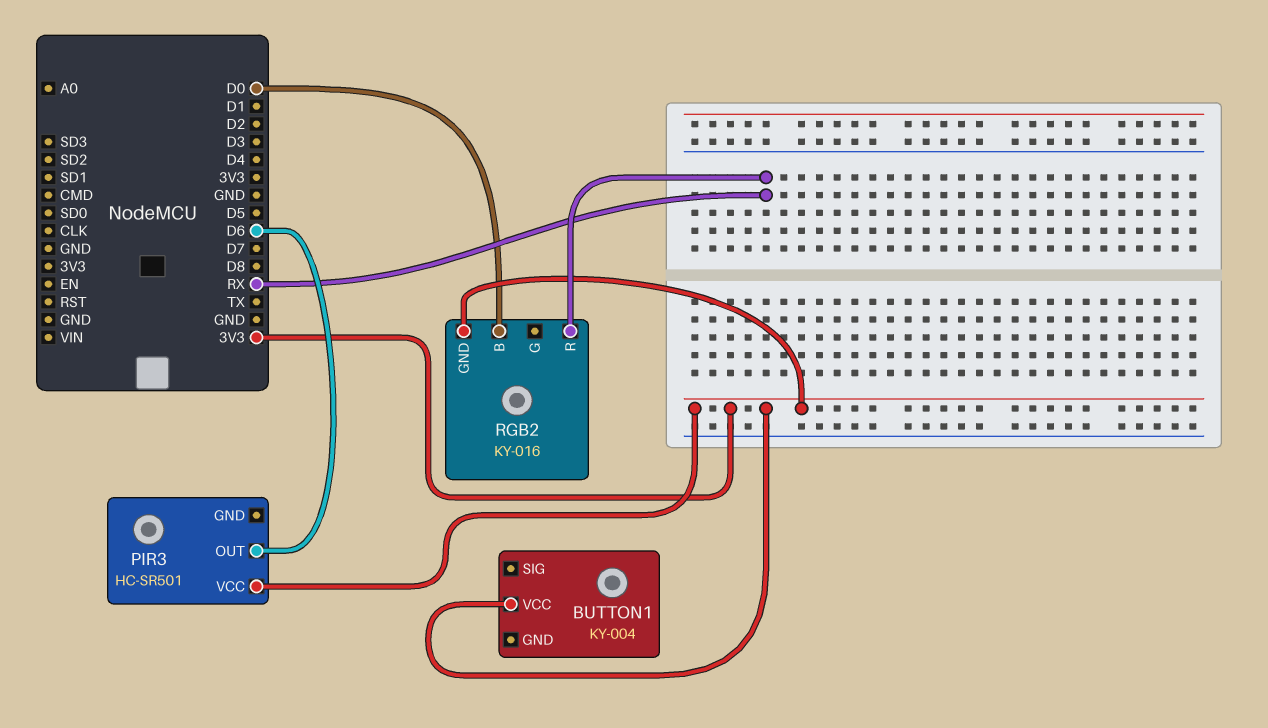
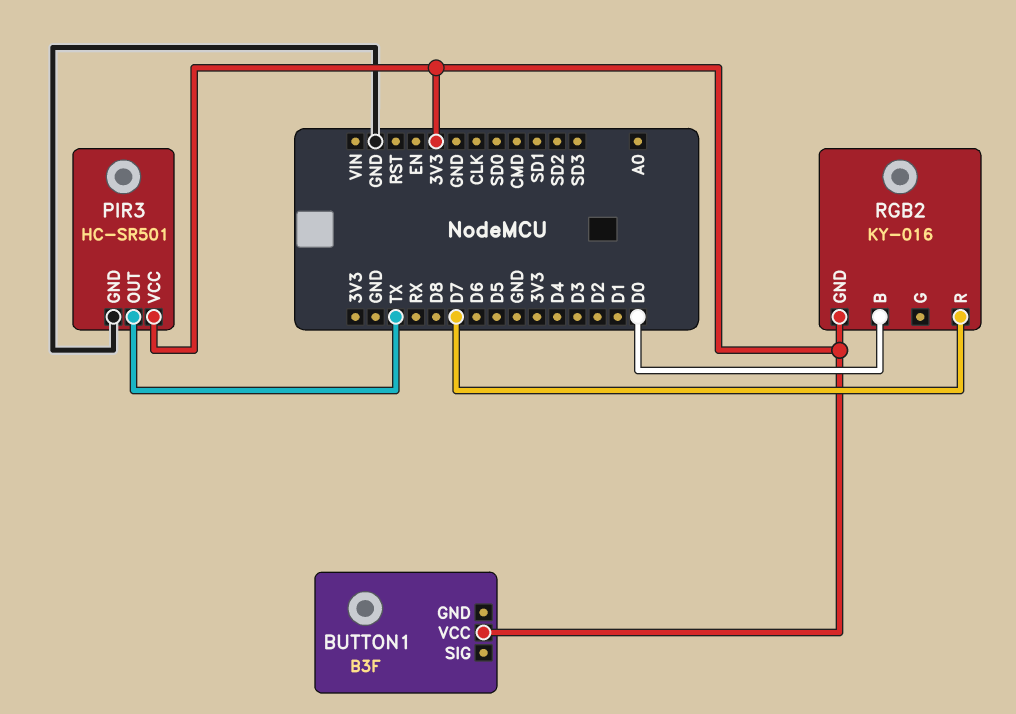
BUTTON1: KY-004 -> B3F
PIR3 pin GND: none -> GND
PIR3 pin OUT: D6 -> TX
RGB2 pin R: RX -> D7

